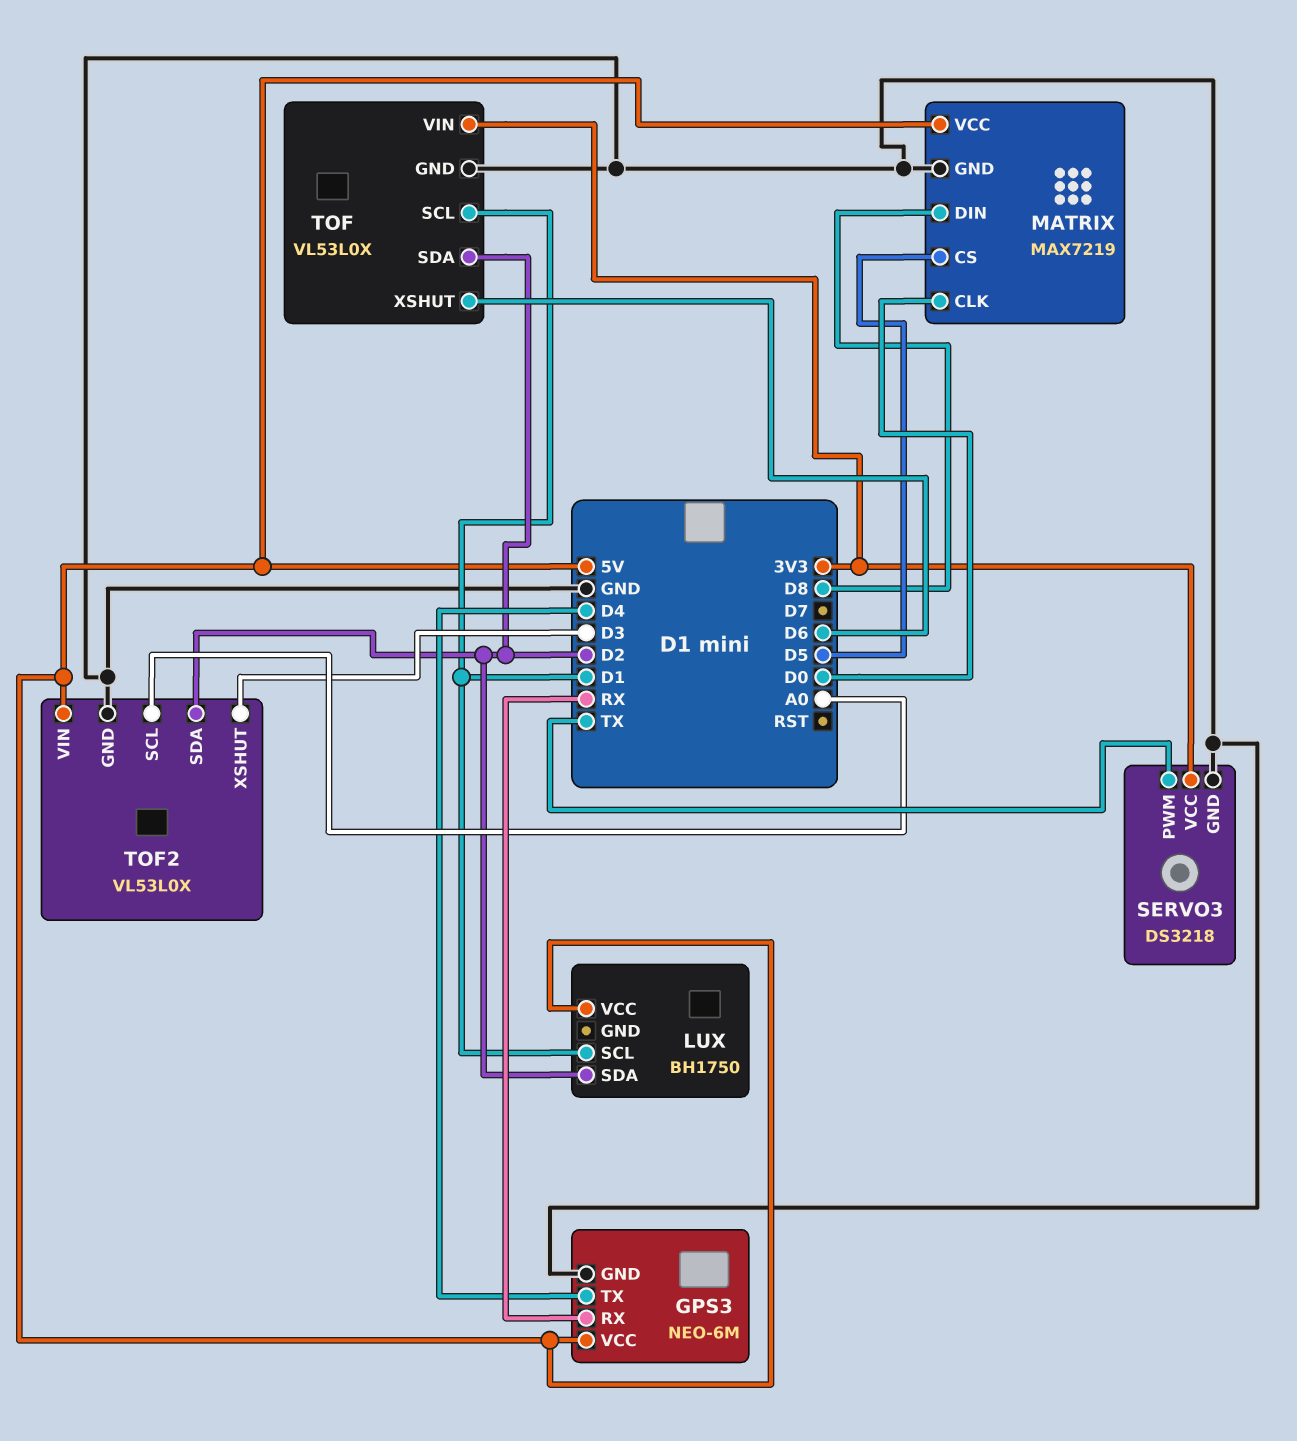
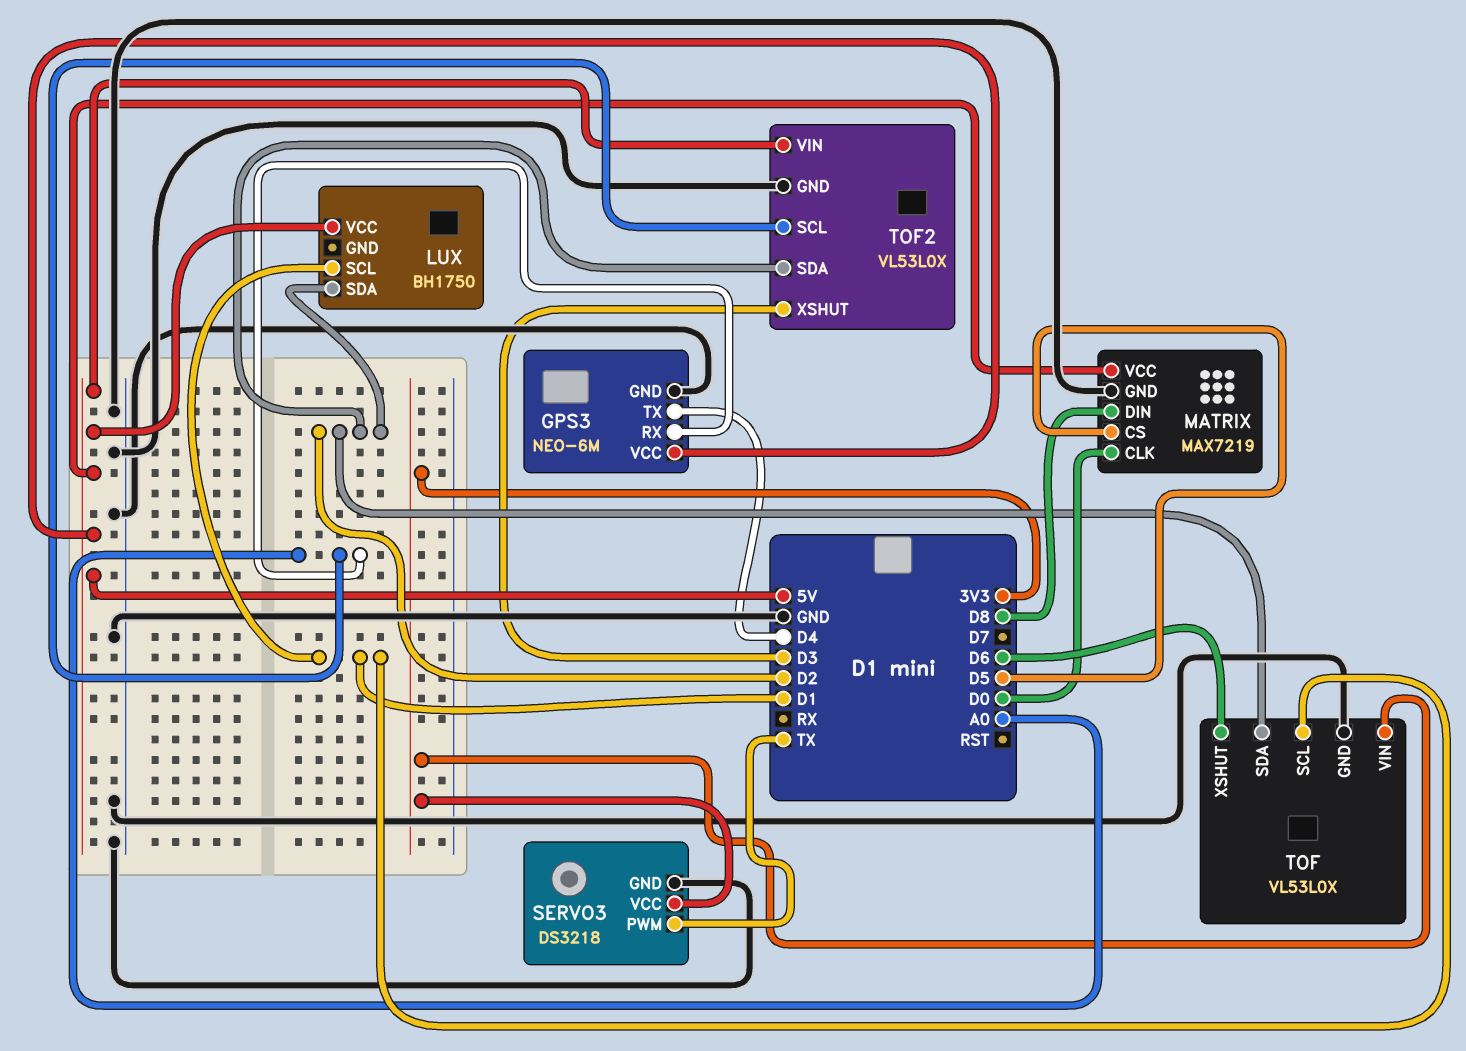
GPS3 pin RX: RX -> A0

